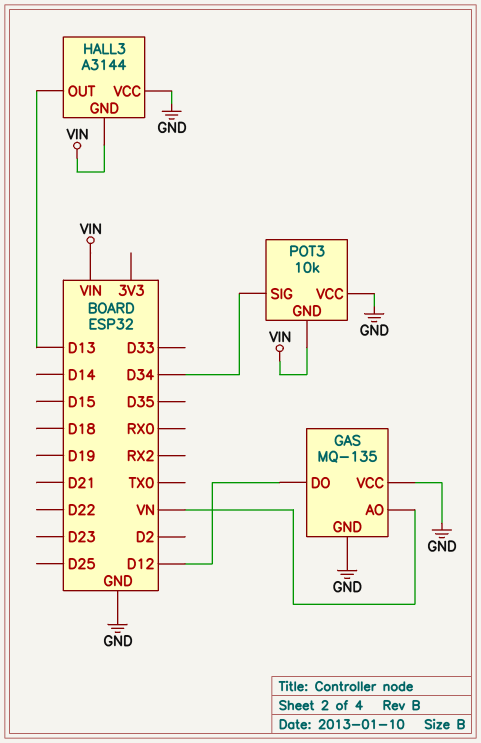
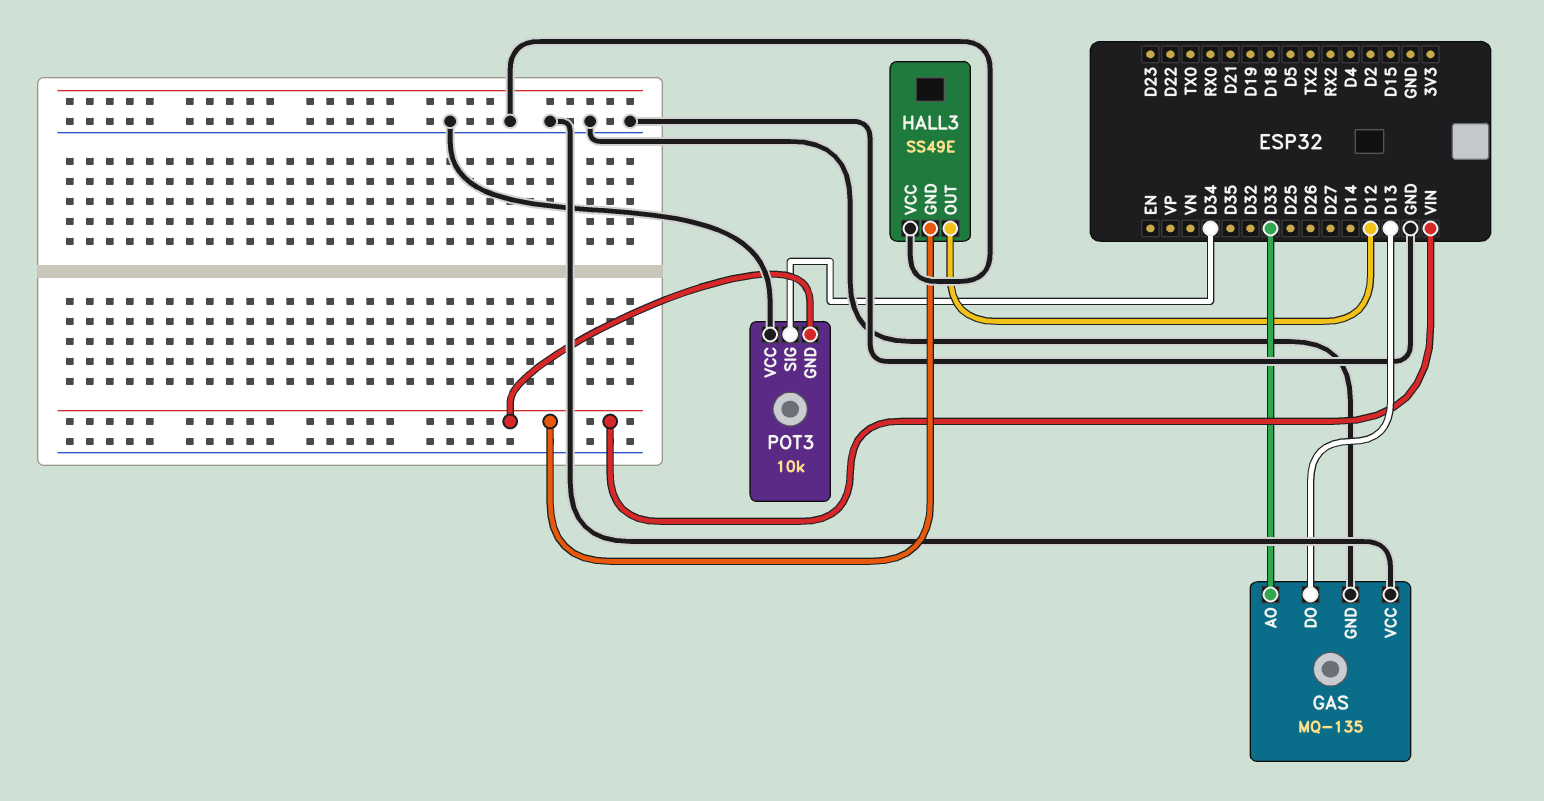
GAS pin AO: VN -> D33
GAS pin DO: D12 -> D13
HALL3: A3144 -> SS49E
HALL3 pin OUT: D13 -> D12

